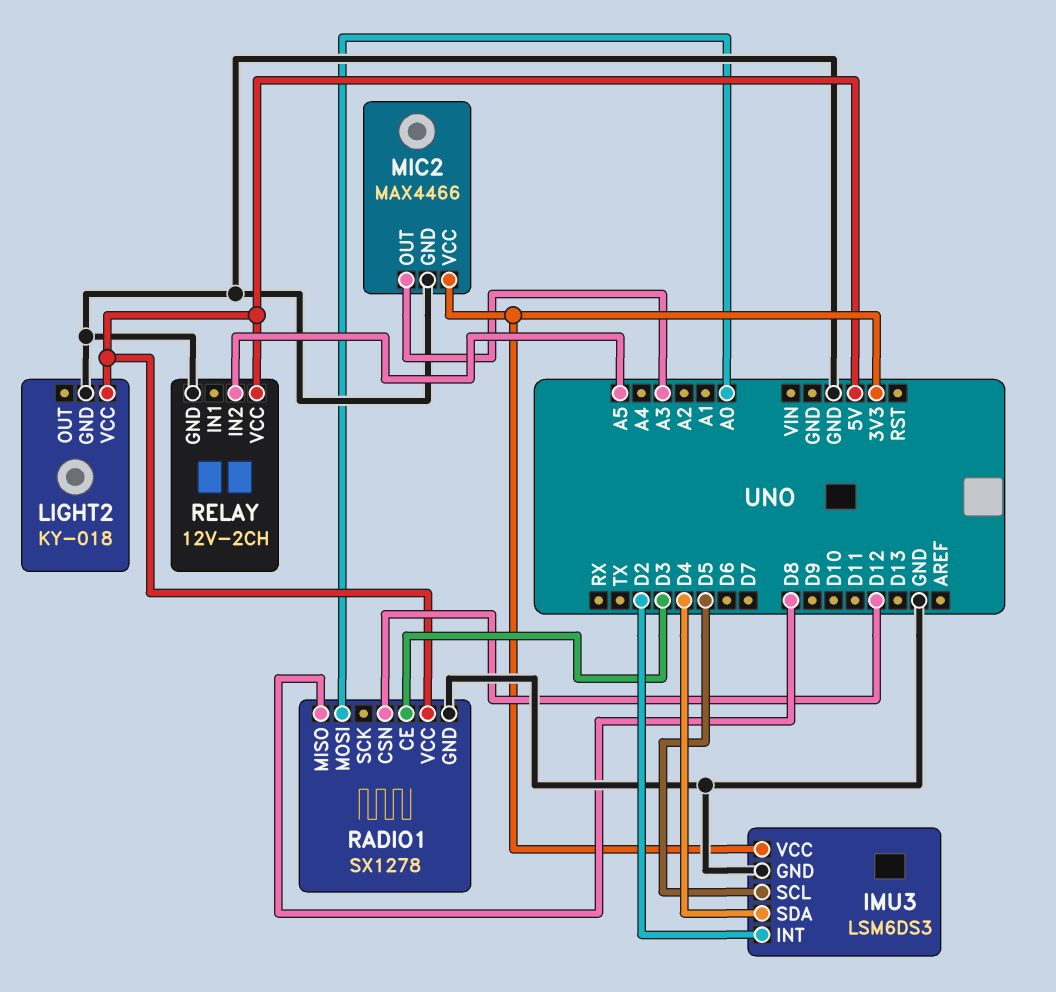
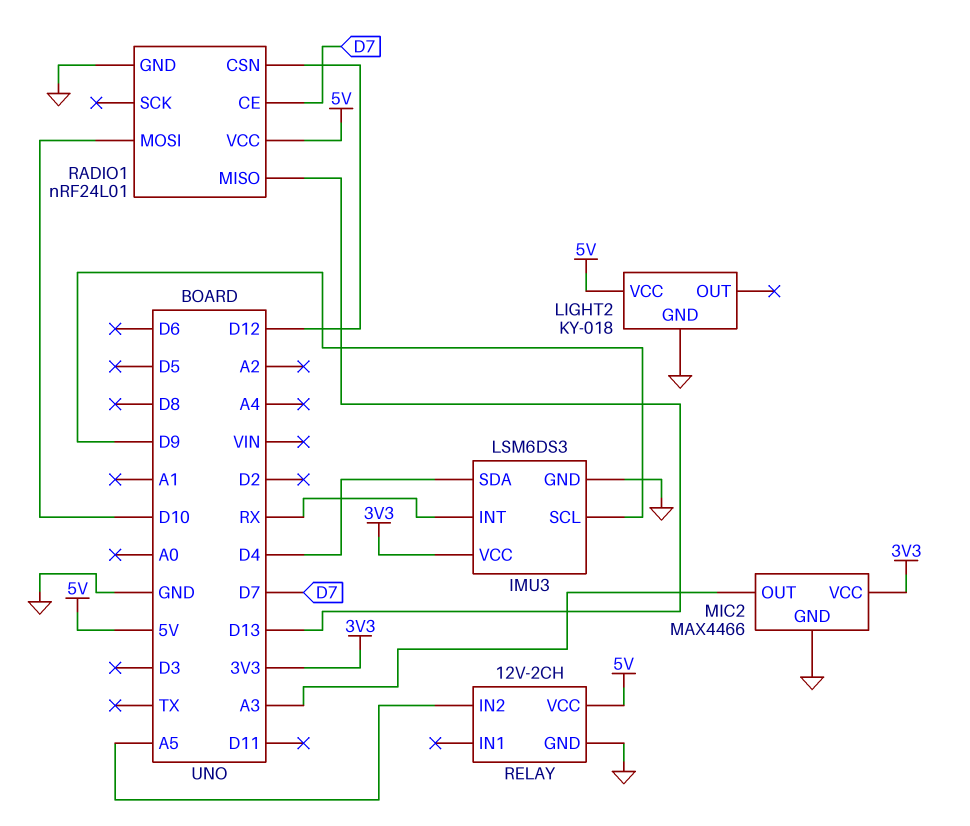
IMU3 pin INT: D2 -> RX
IMU3 pin SCL: D5 -> D9
RADIO1: SX1278 -> nRF24L01
RADIO1 pin CE: D3 -> D7
RADIO1 pin MISO: D8 -> D13
RADIO1 pin MOSI: A0 -> D10

